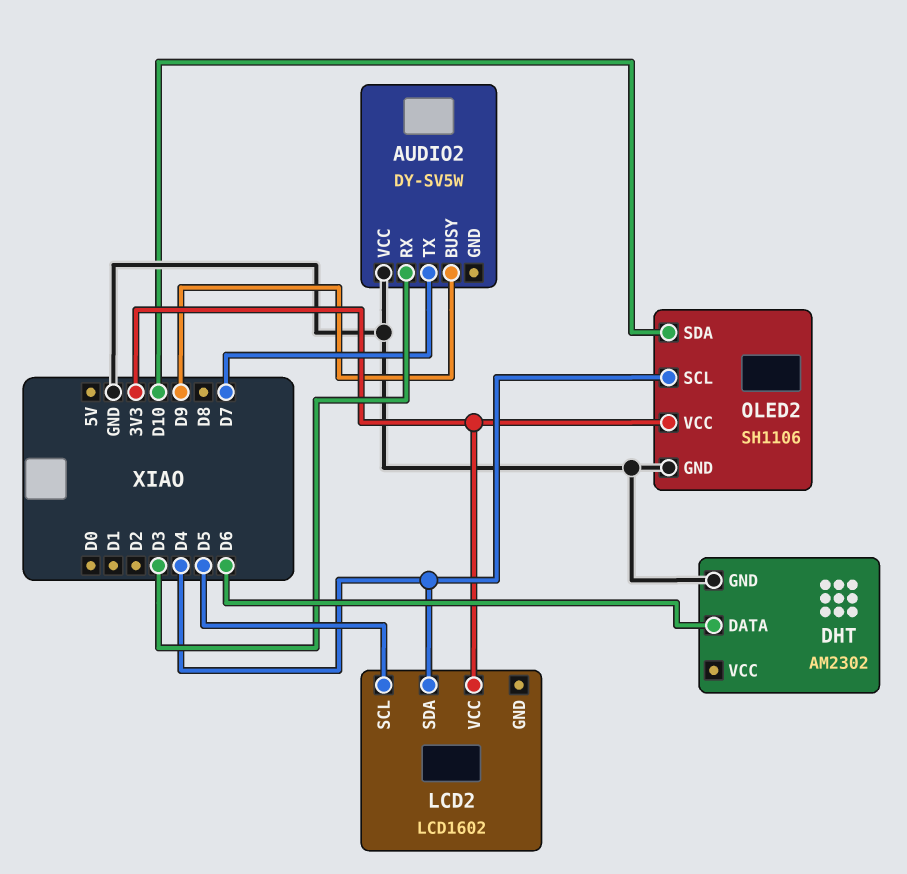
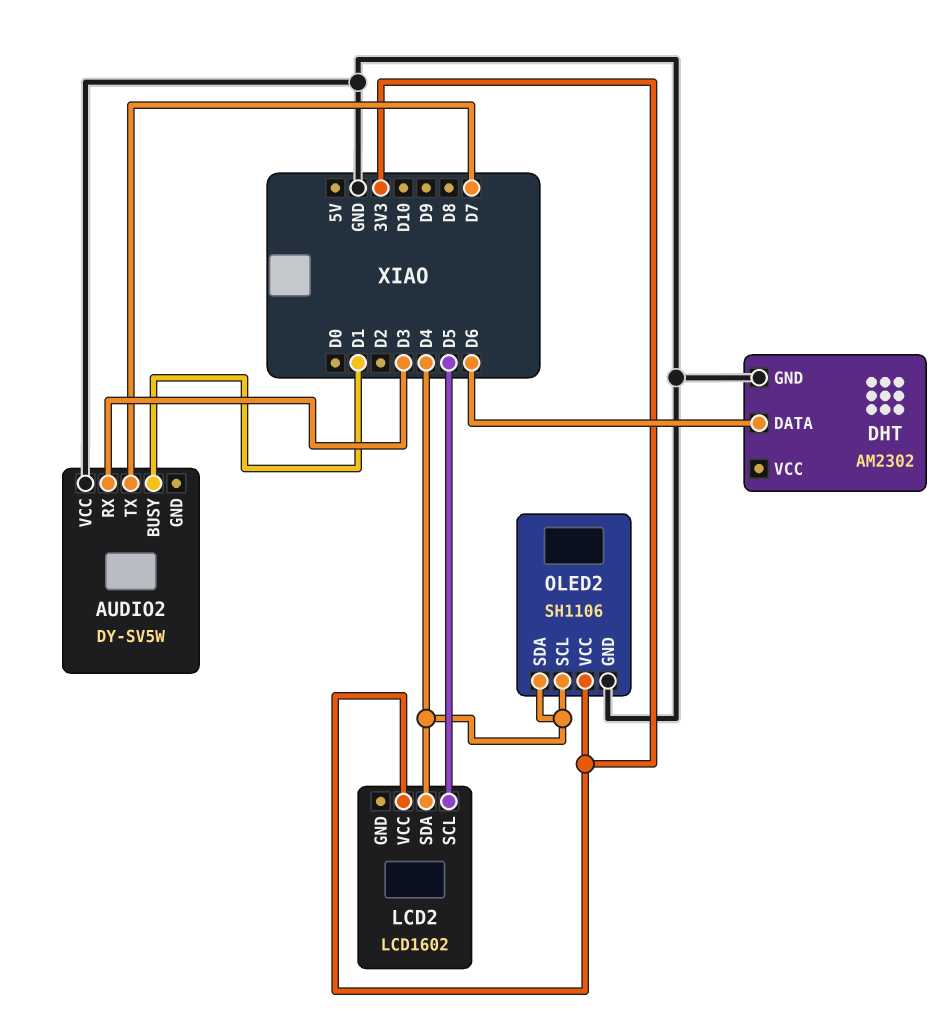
AUDIO2 pin BUSY: D9 -> D1
OLED2 pin SDA: D10 -> D4

